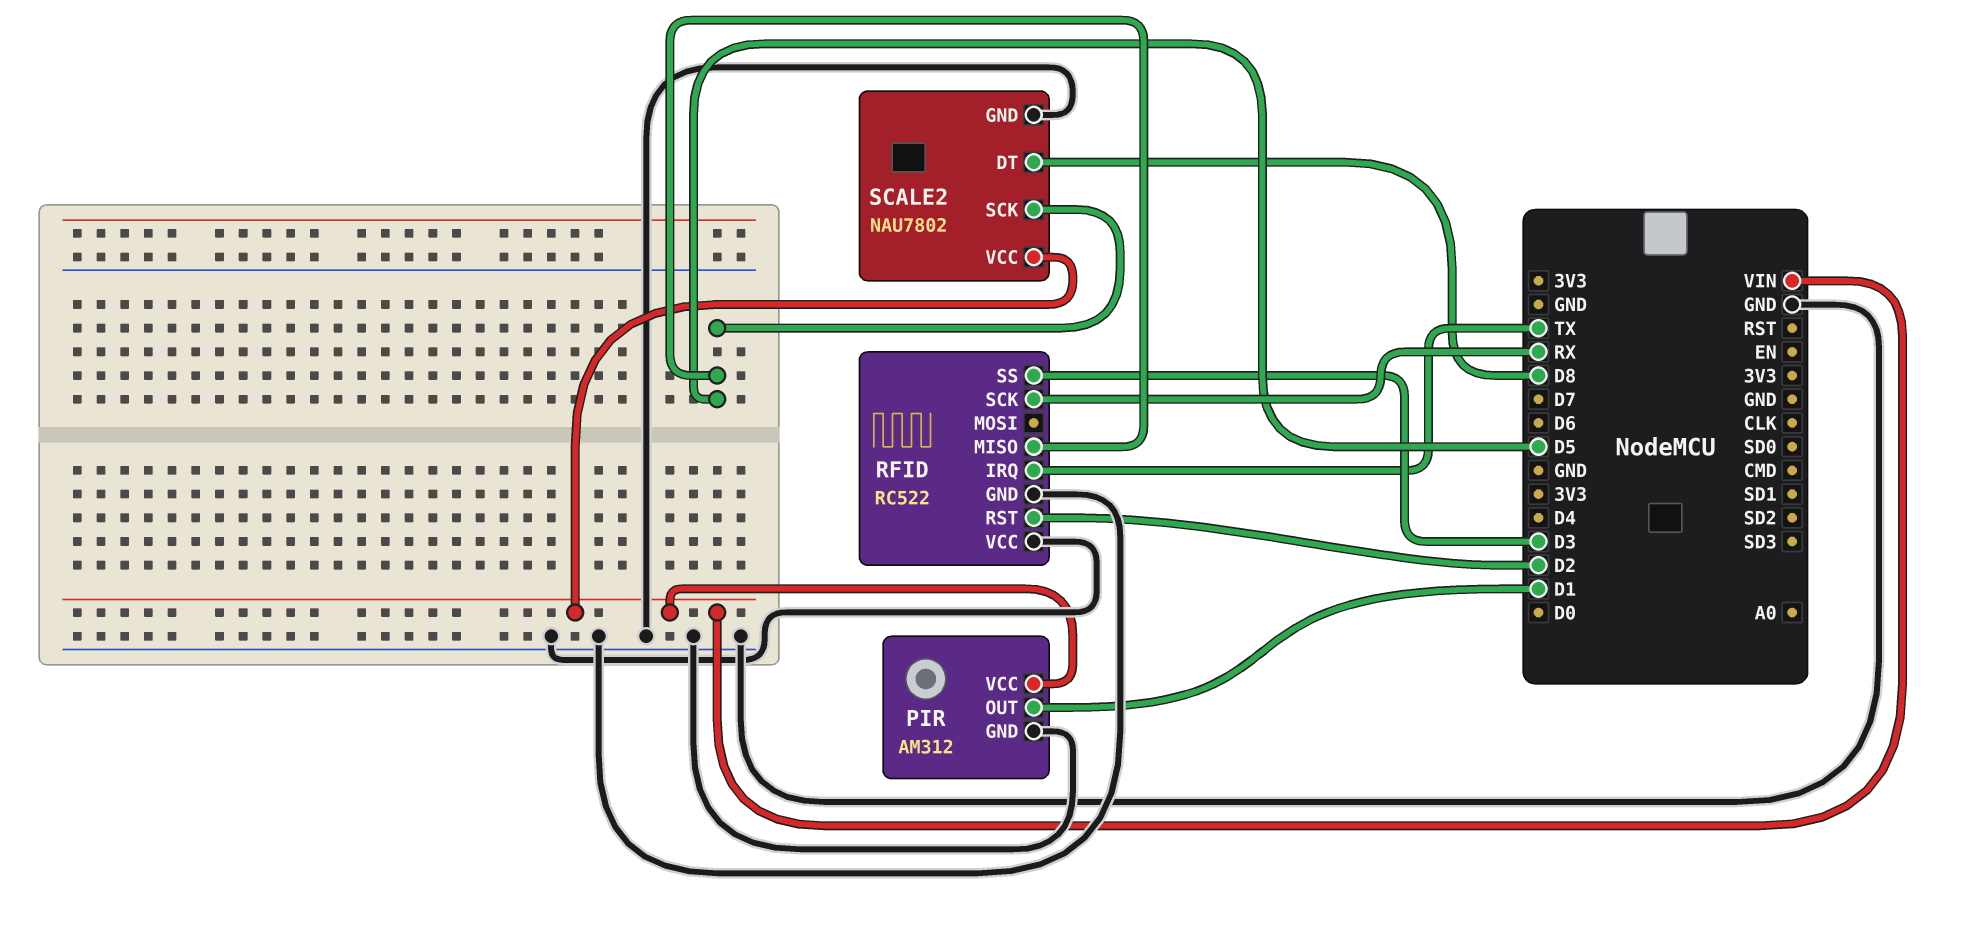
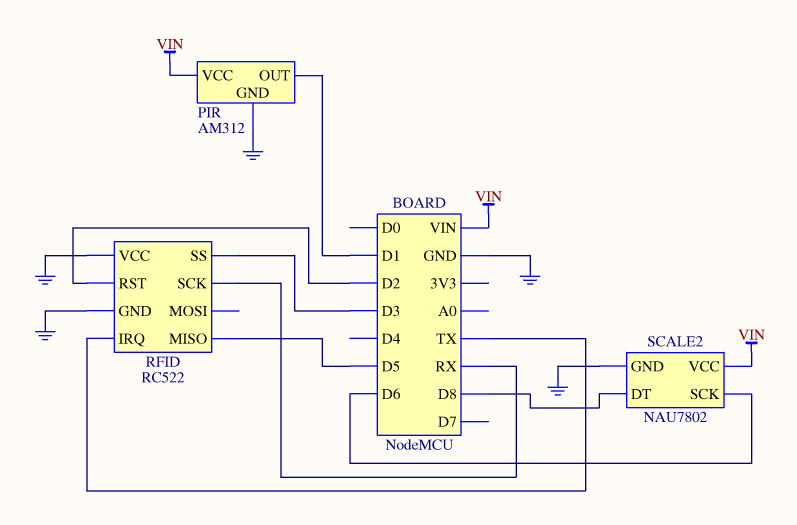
SCALE2 pin SCK: D5 -> D6

